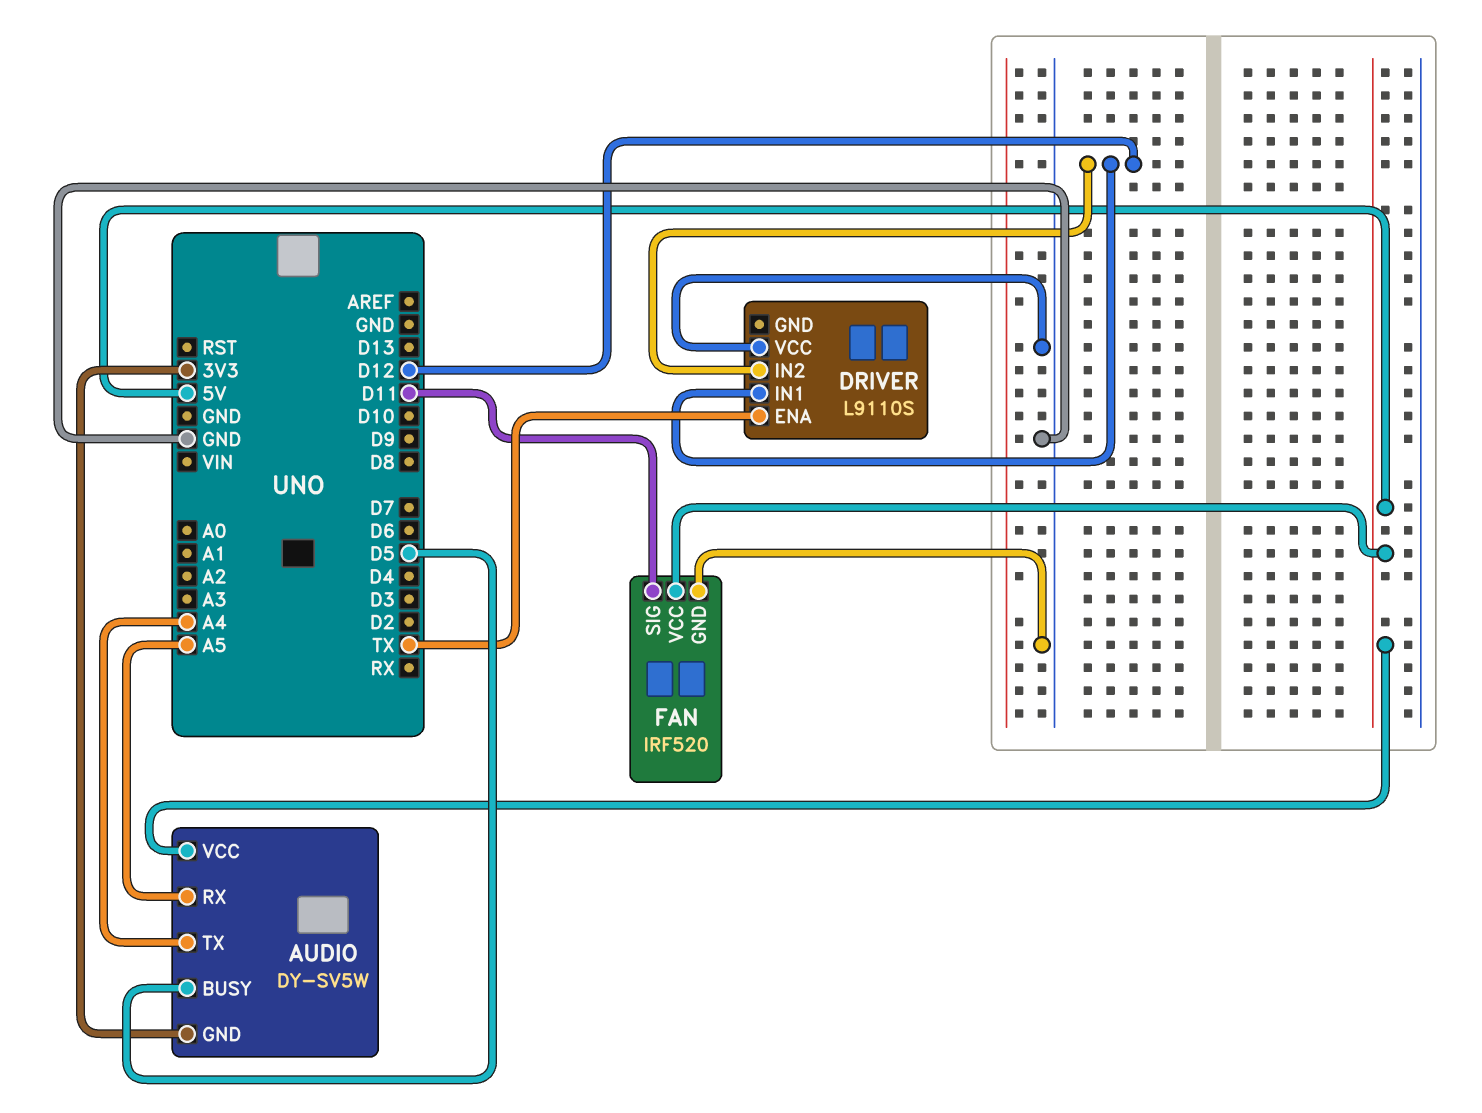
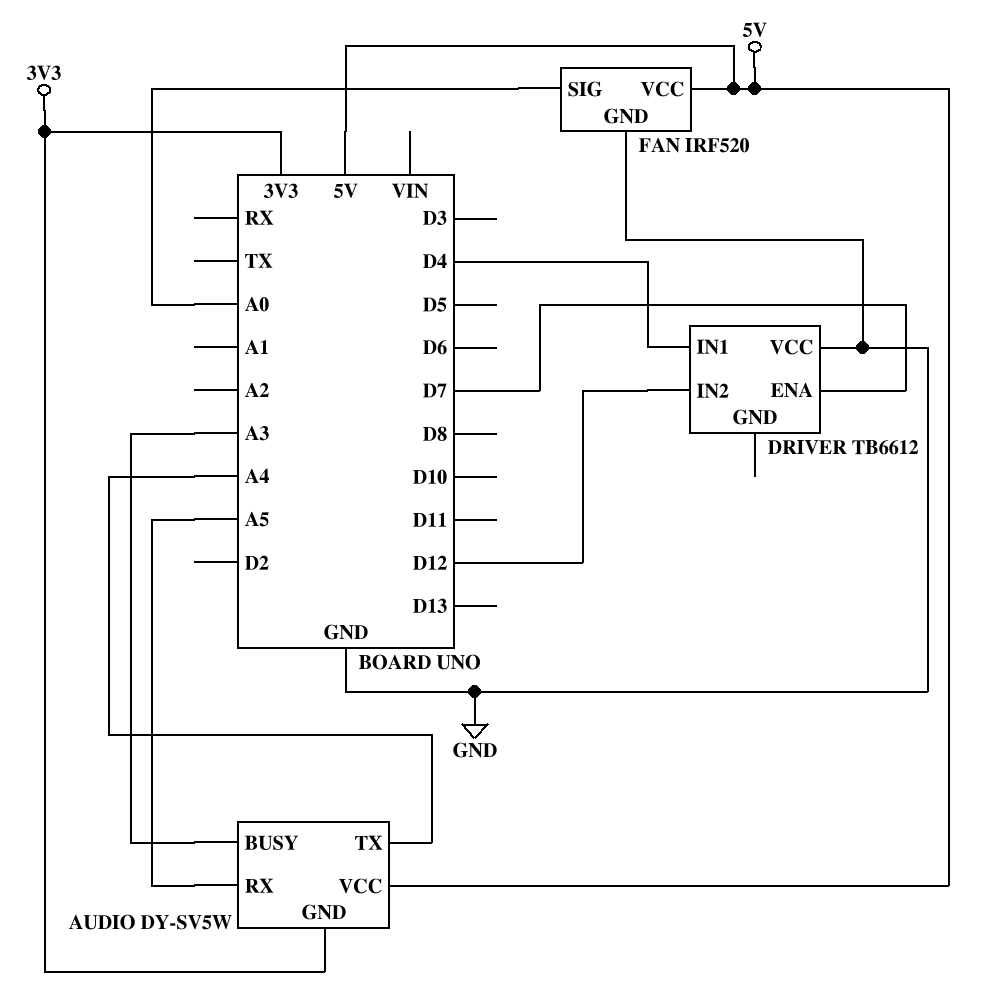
AUDIO pin BUSY: D5 -> A3
DRIVER: L9110S -> TB6612
DRIVER pin ENA: TX -> D7
DRIVER pin IN1: D12 -> D4
FAN pin SIG: D11 -> A0

